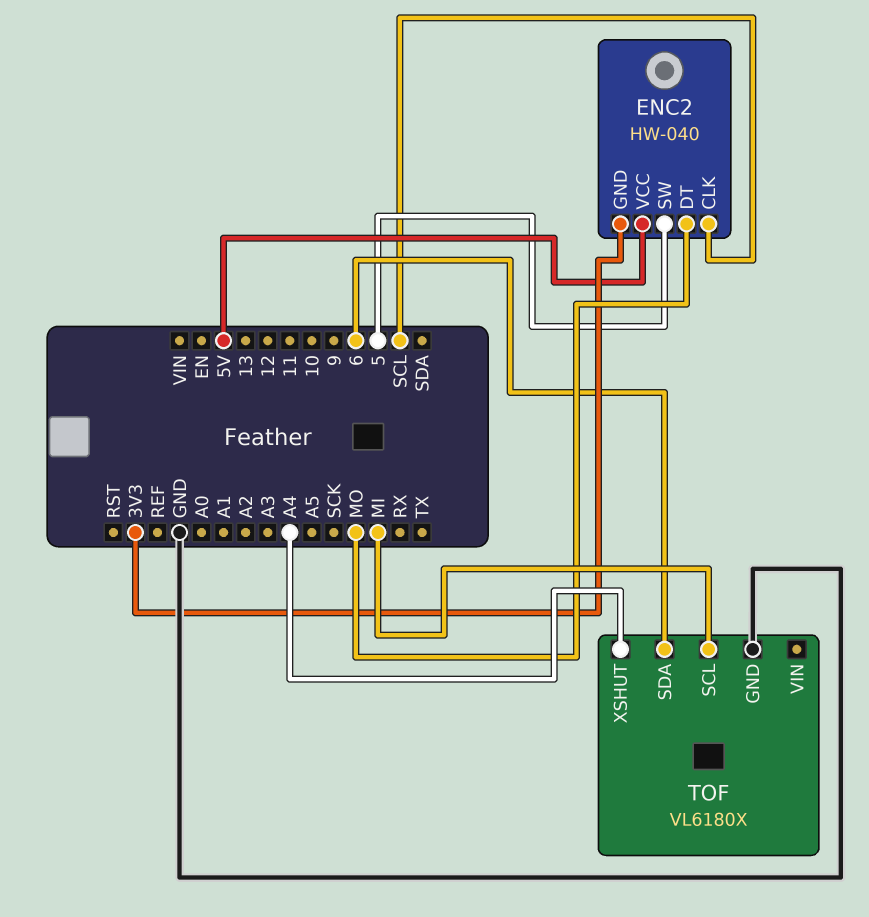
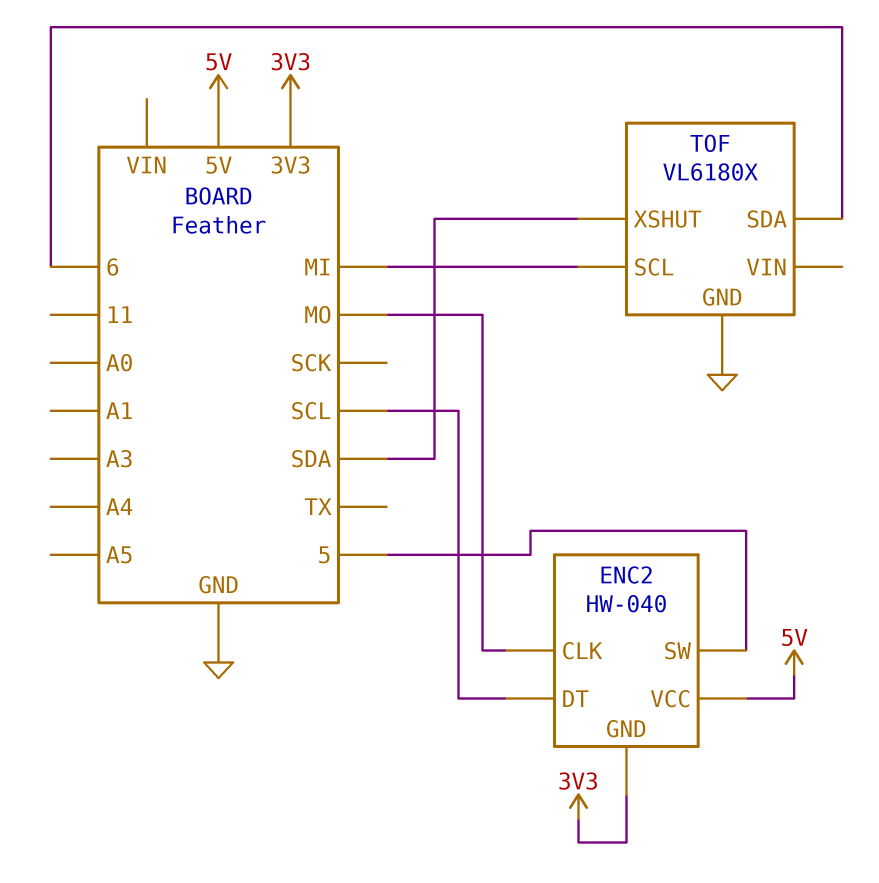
ENC2 pin CLK: SCL -> MO
ENC2 pin DT: MO -> SCL
TOF pin XSHUT: A4 -> SDA

